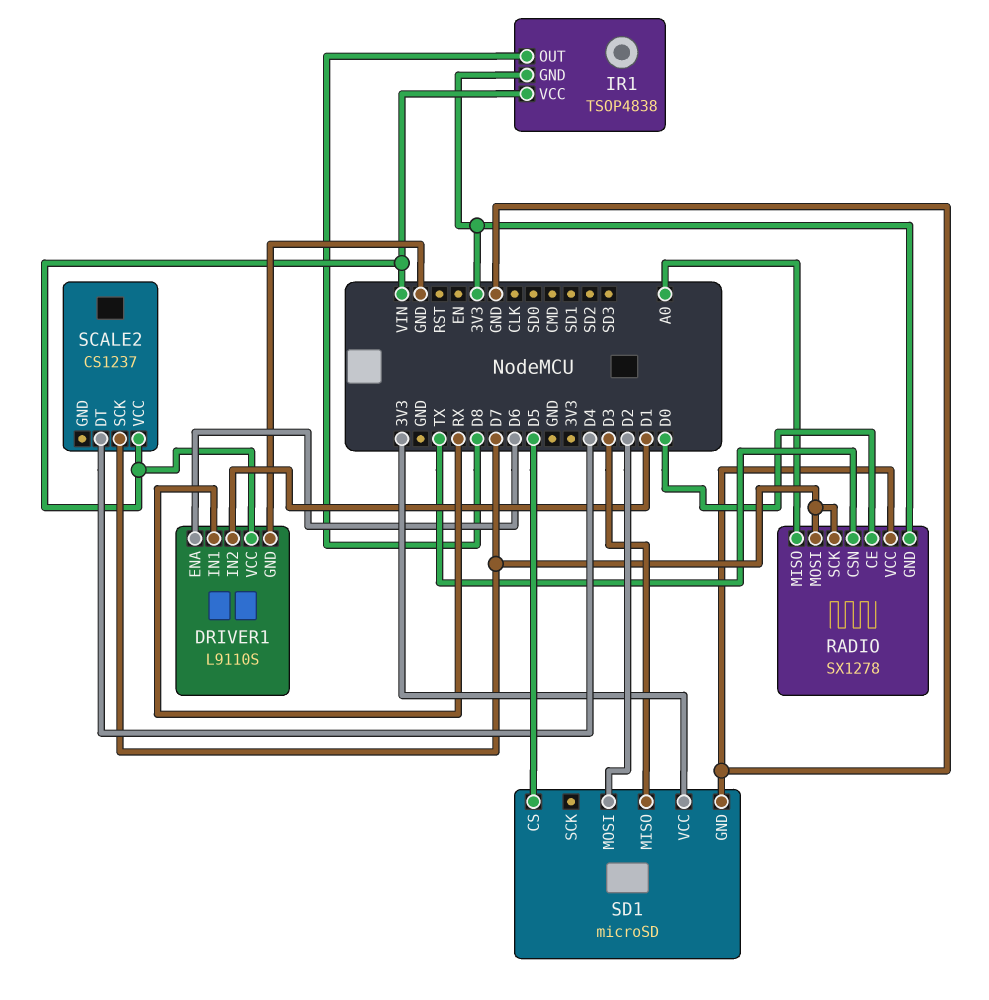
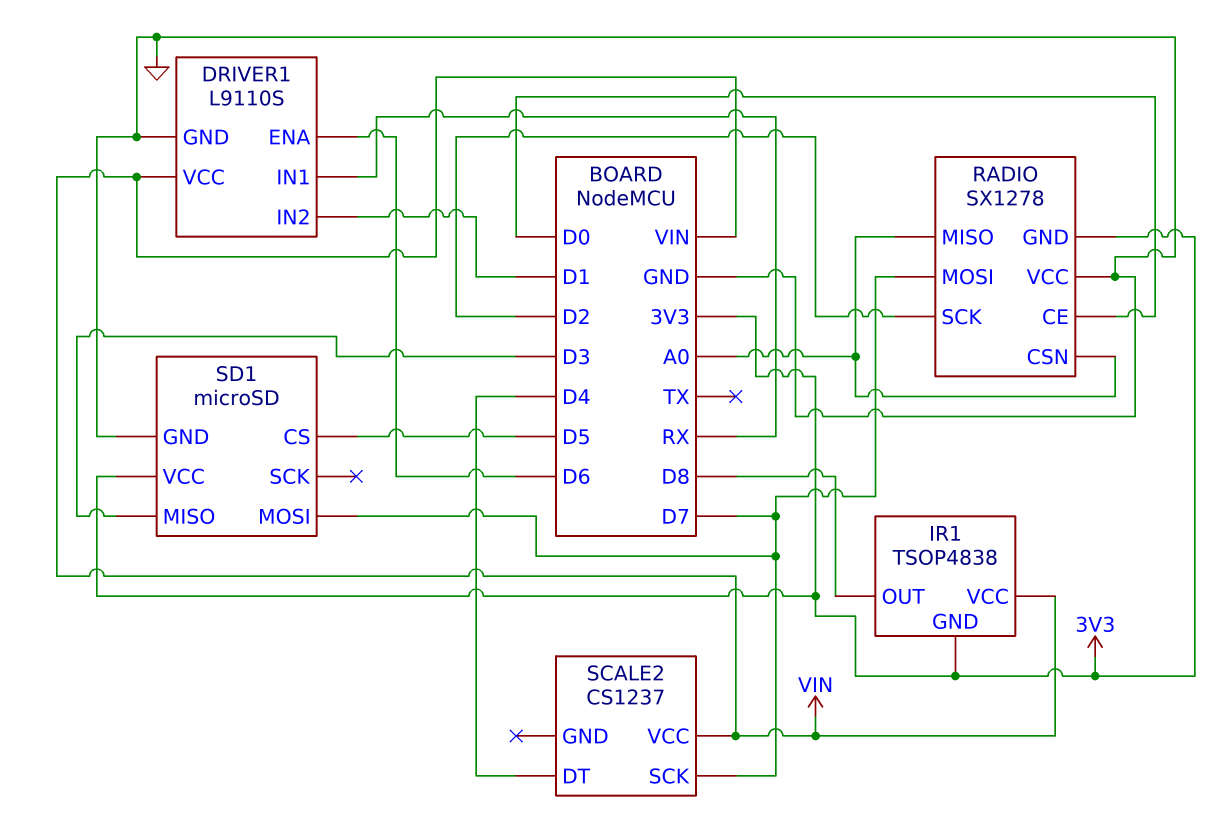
RADIO pin CSN: TX -> A0
RADIO pin SCK: D7 -> D2
SD1 pin MOSI: D2 -> D7

